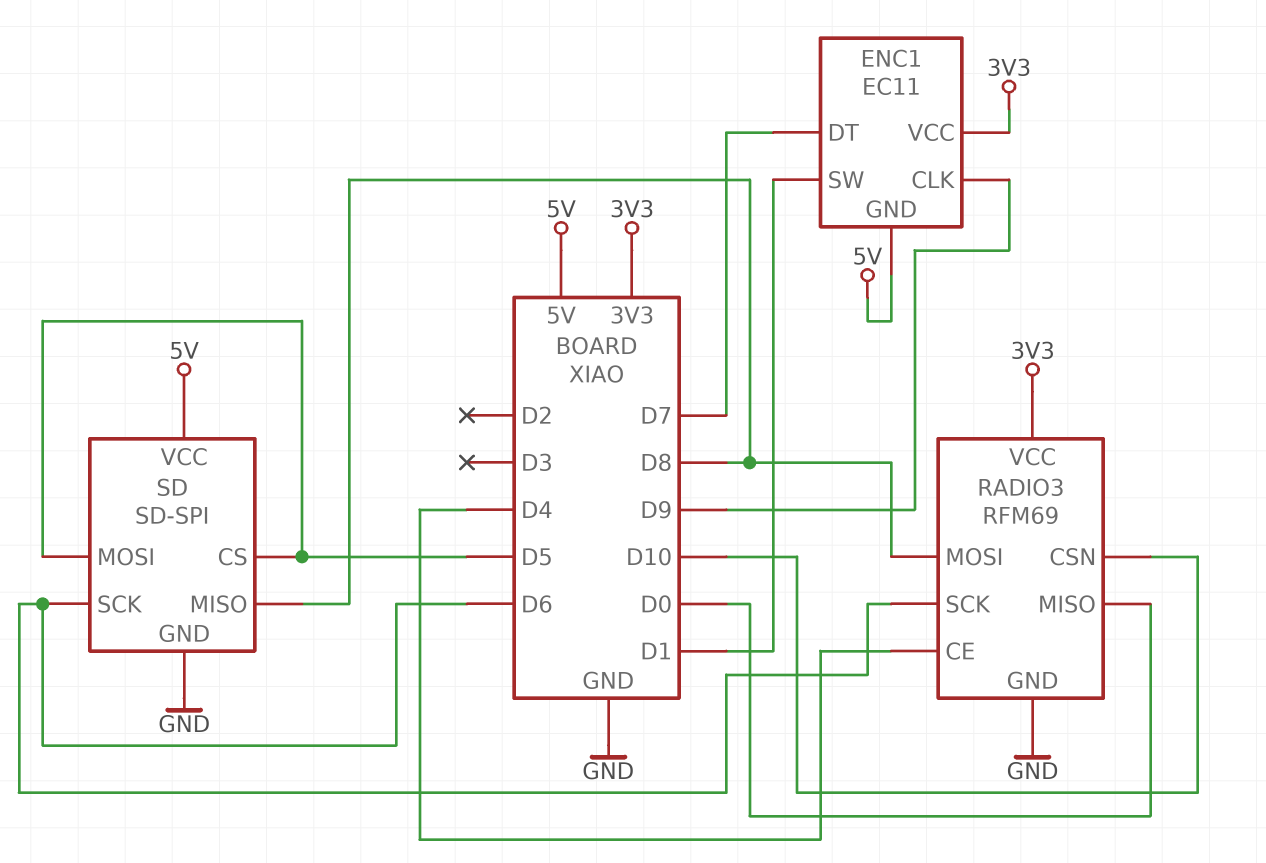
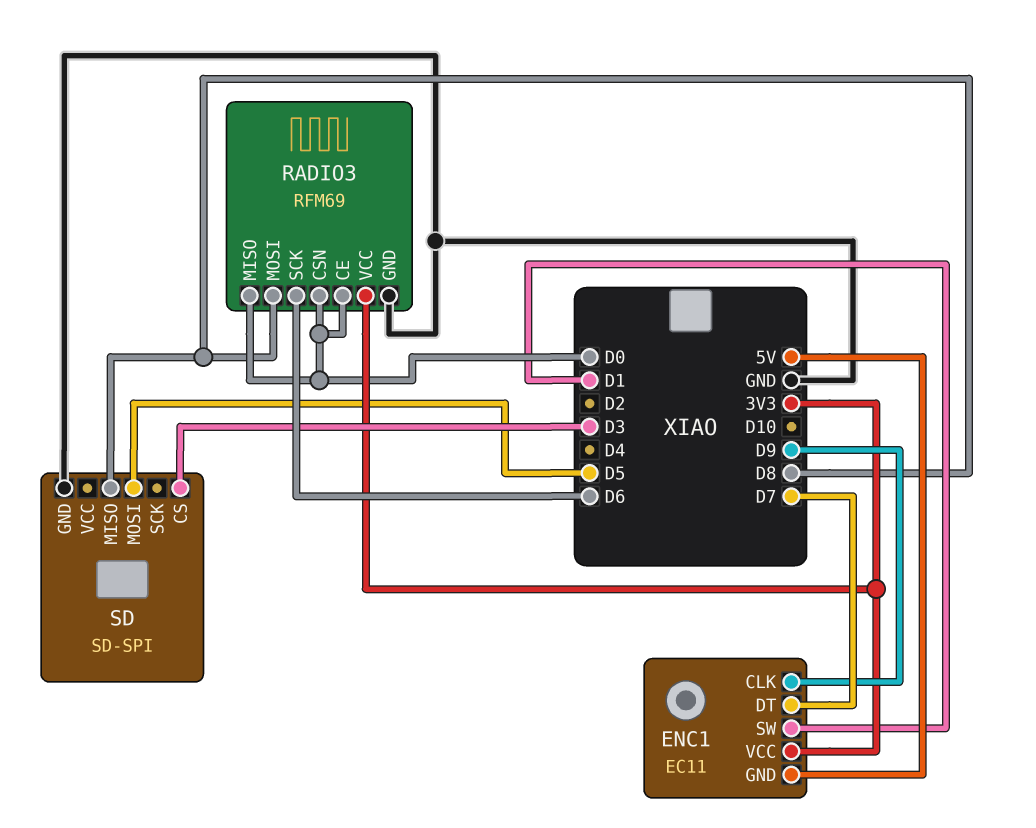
RADIO3 pin CE: D4 -> D0
RADIO3 pin CSN: D10 -> D0
SD pin CS: D5 -> D3
SD pin SCK: D6 -> none
SD pin VCC: 5V -> none

